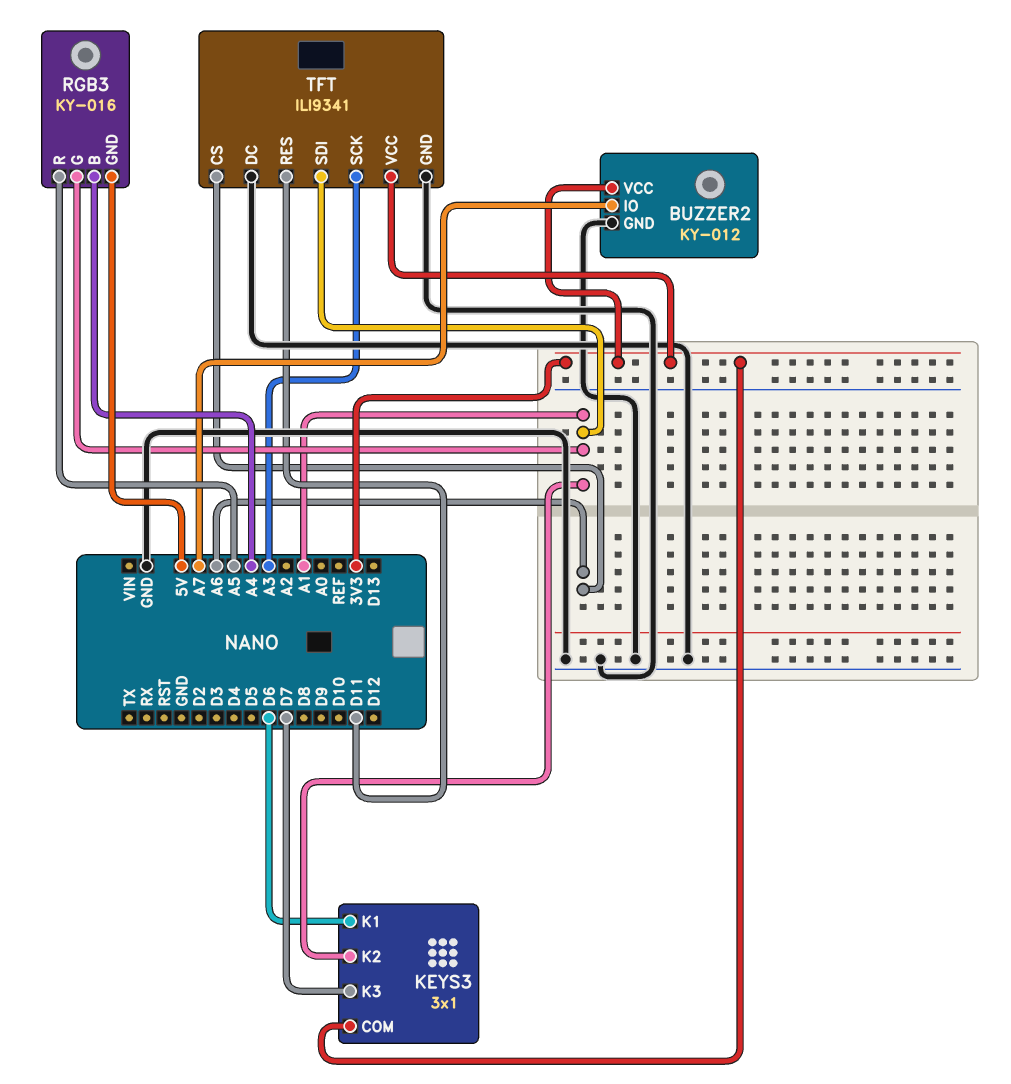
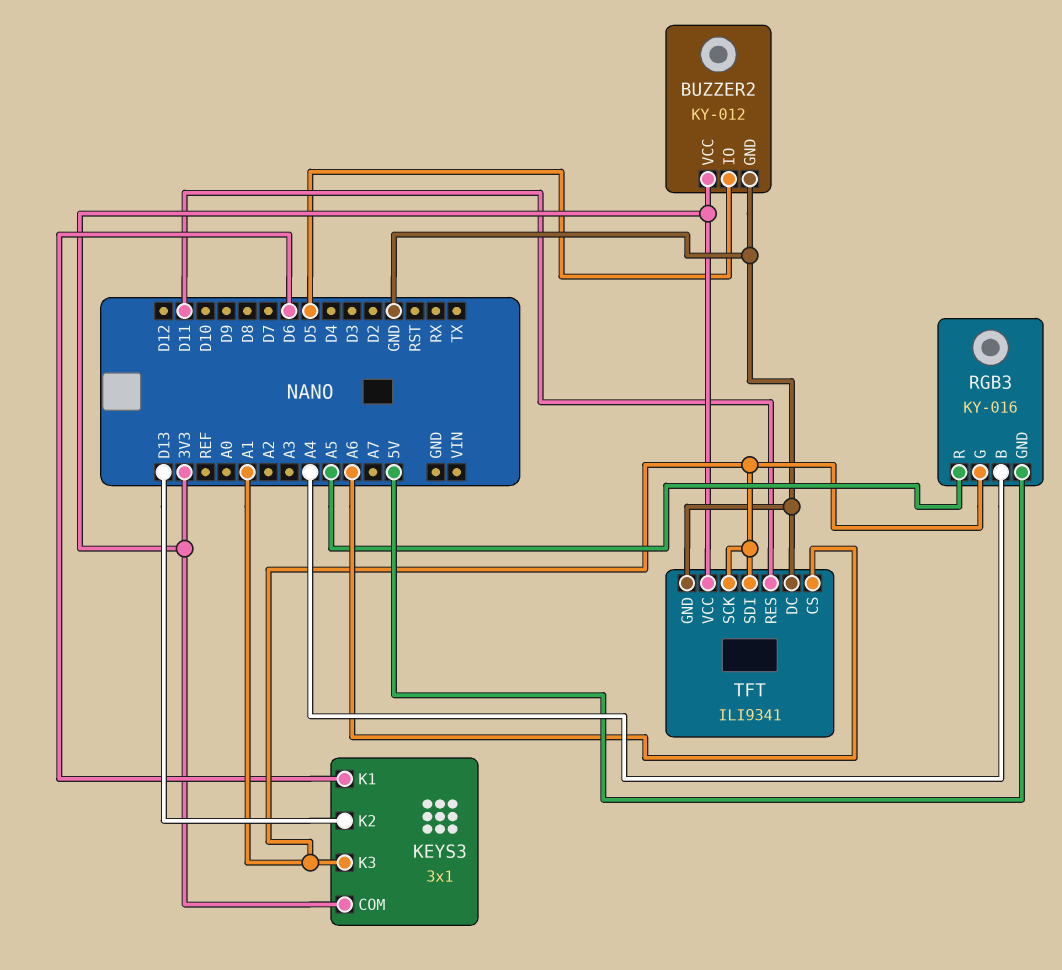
BUZZER2 pin IO: A7 -> D5
KEYS3 pin K2: A1 -> D13
KEYS3 pin K3: D7 -> A1
TFT pin SCK: A3 -> A1

